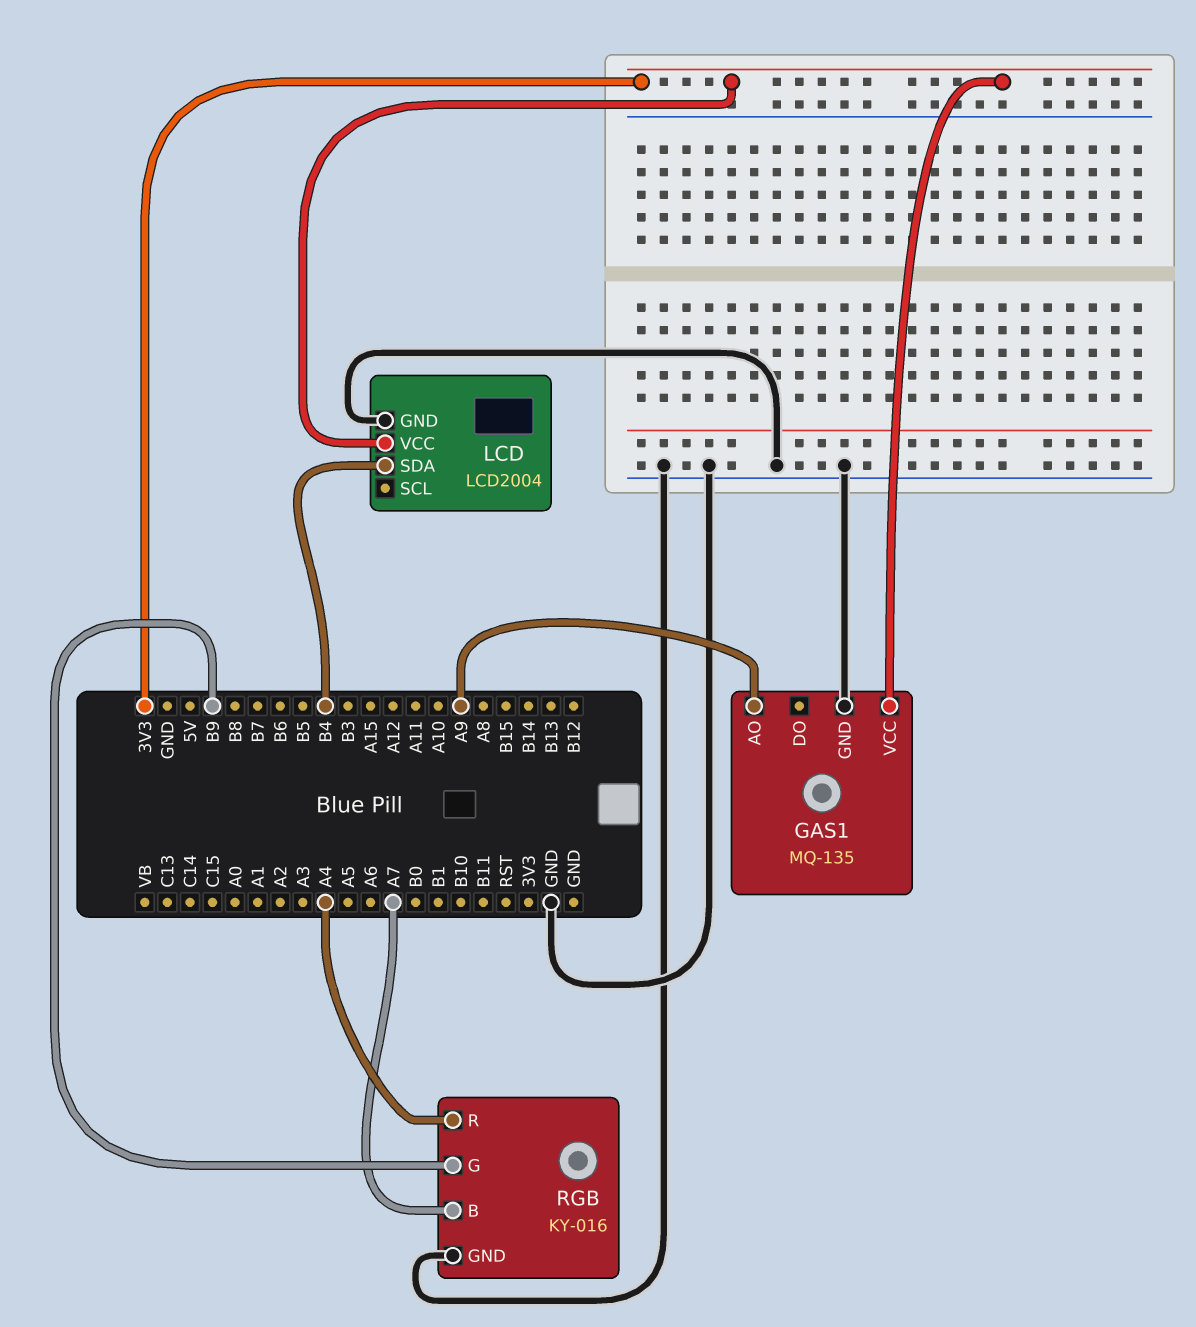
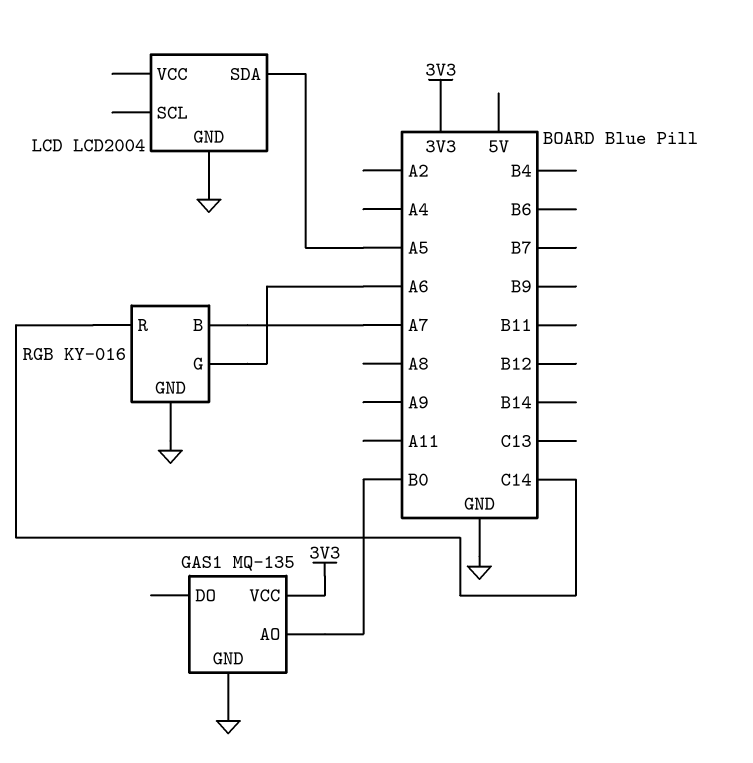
GAS1 pin AO: A9 -> B0
LCD pin SDA: B4 -> A5
LCD pin VCC: 3V3 -> none
RGB pin G: B9 -> A6
RGB pin R: A4 -> C14

